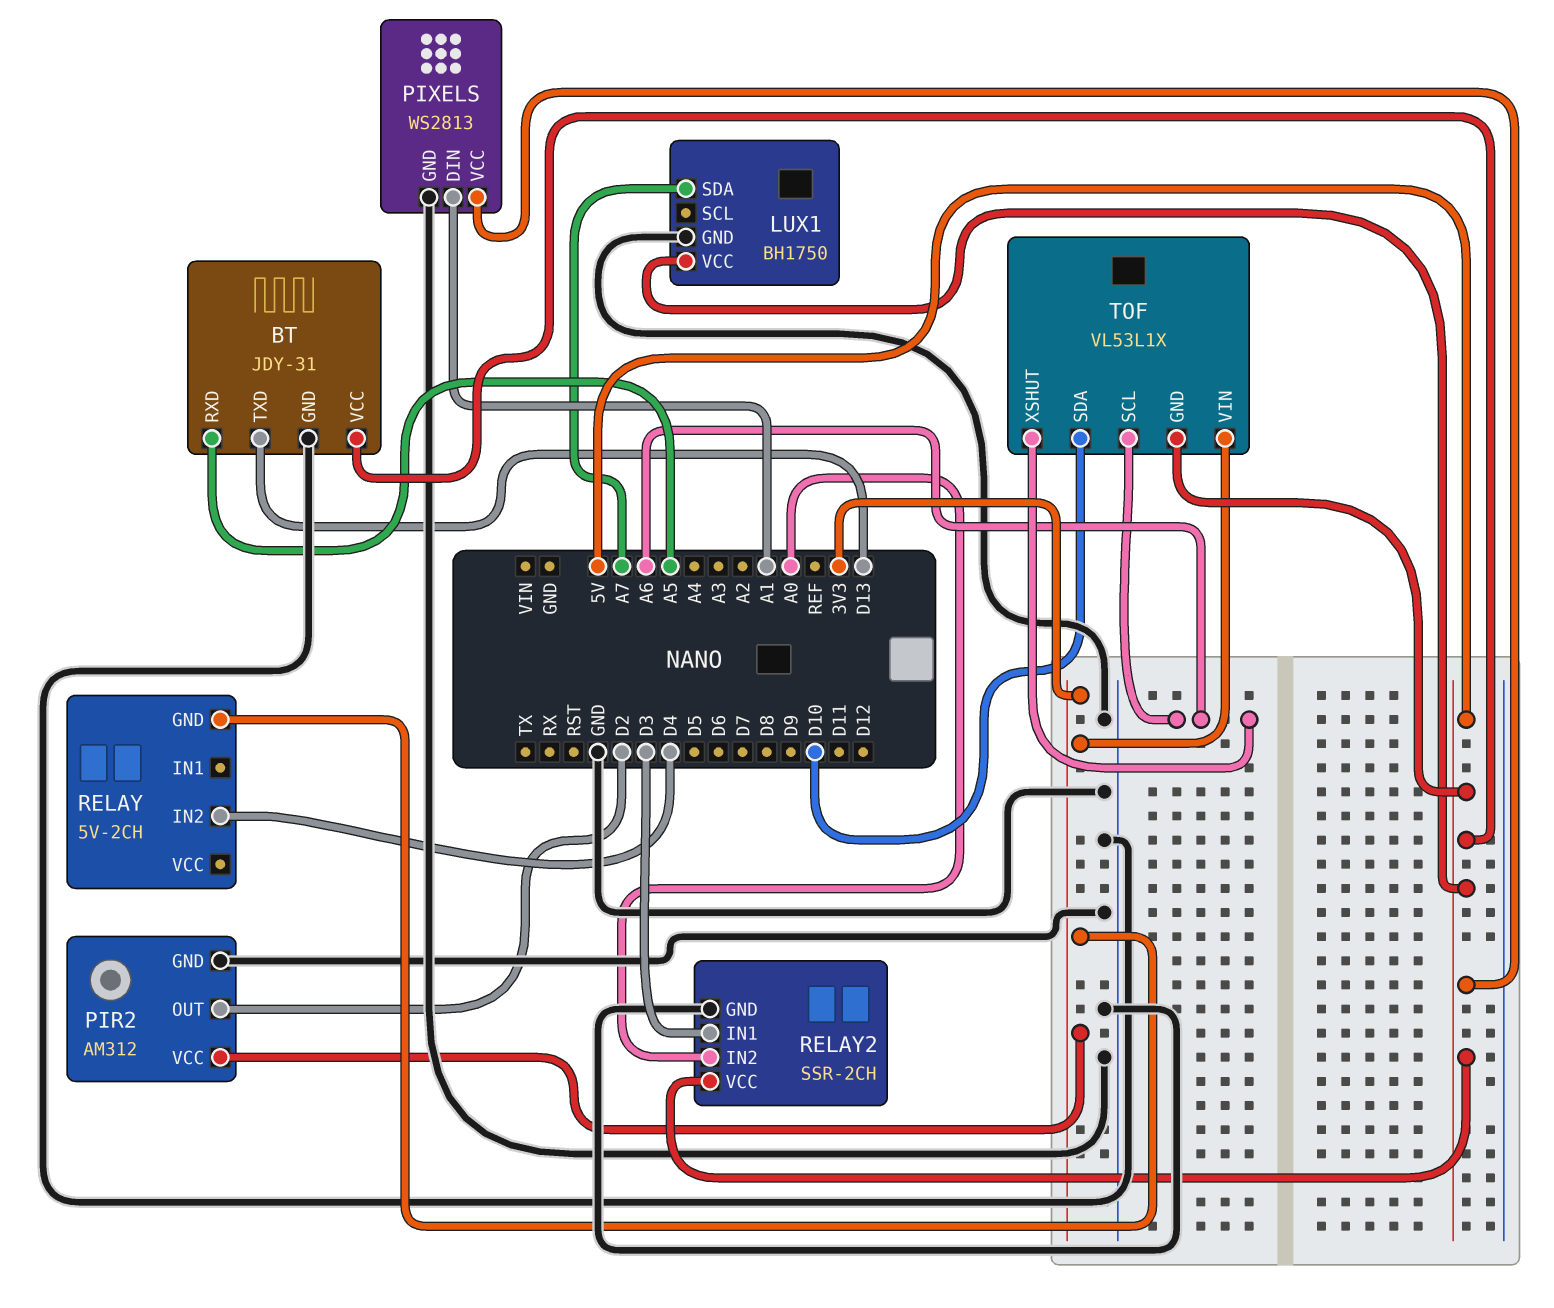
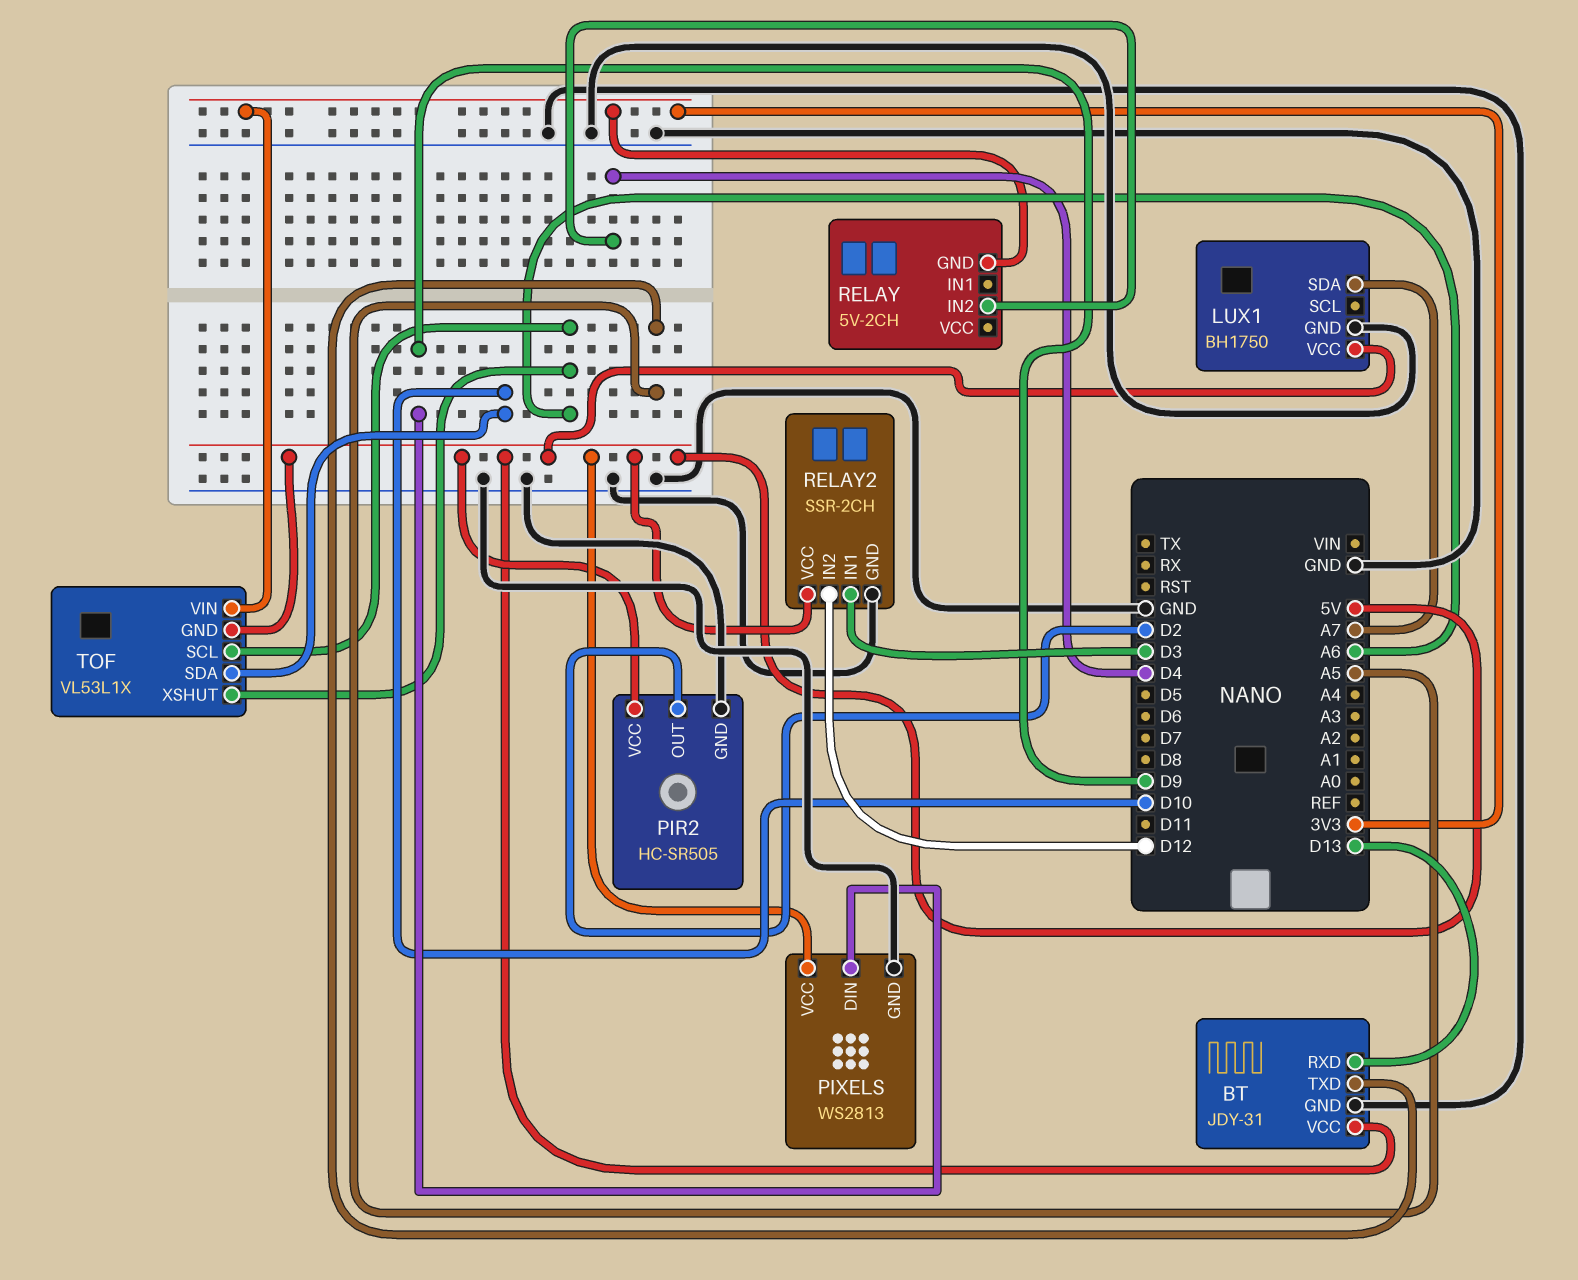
BT pin RXD: A5 -> D13
BT pin TXD: D13 -> A5
PIR2: AM312 -> HC-SR505
PIR2 pin VCC: 3V3 -> 5V
PIXELS pin DIN: A1 -> D9
RELAY2 pin IN2: A0 -> D12

